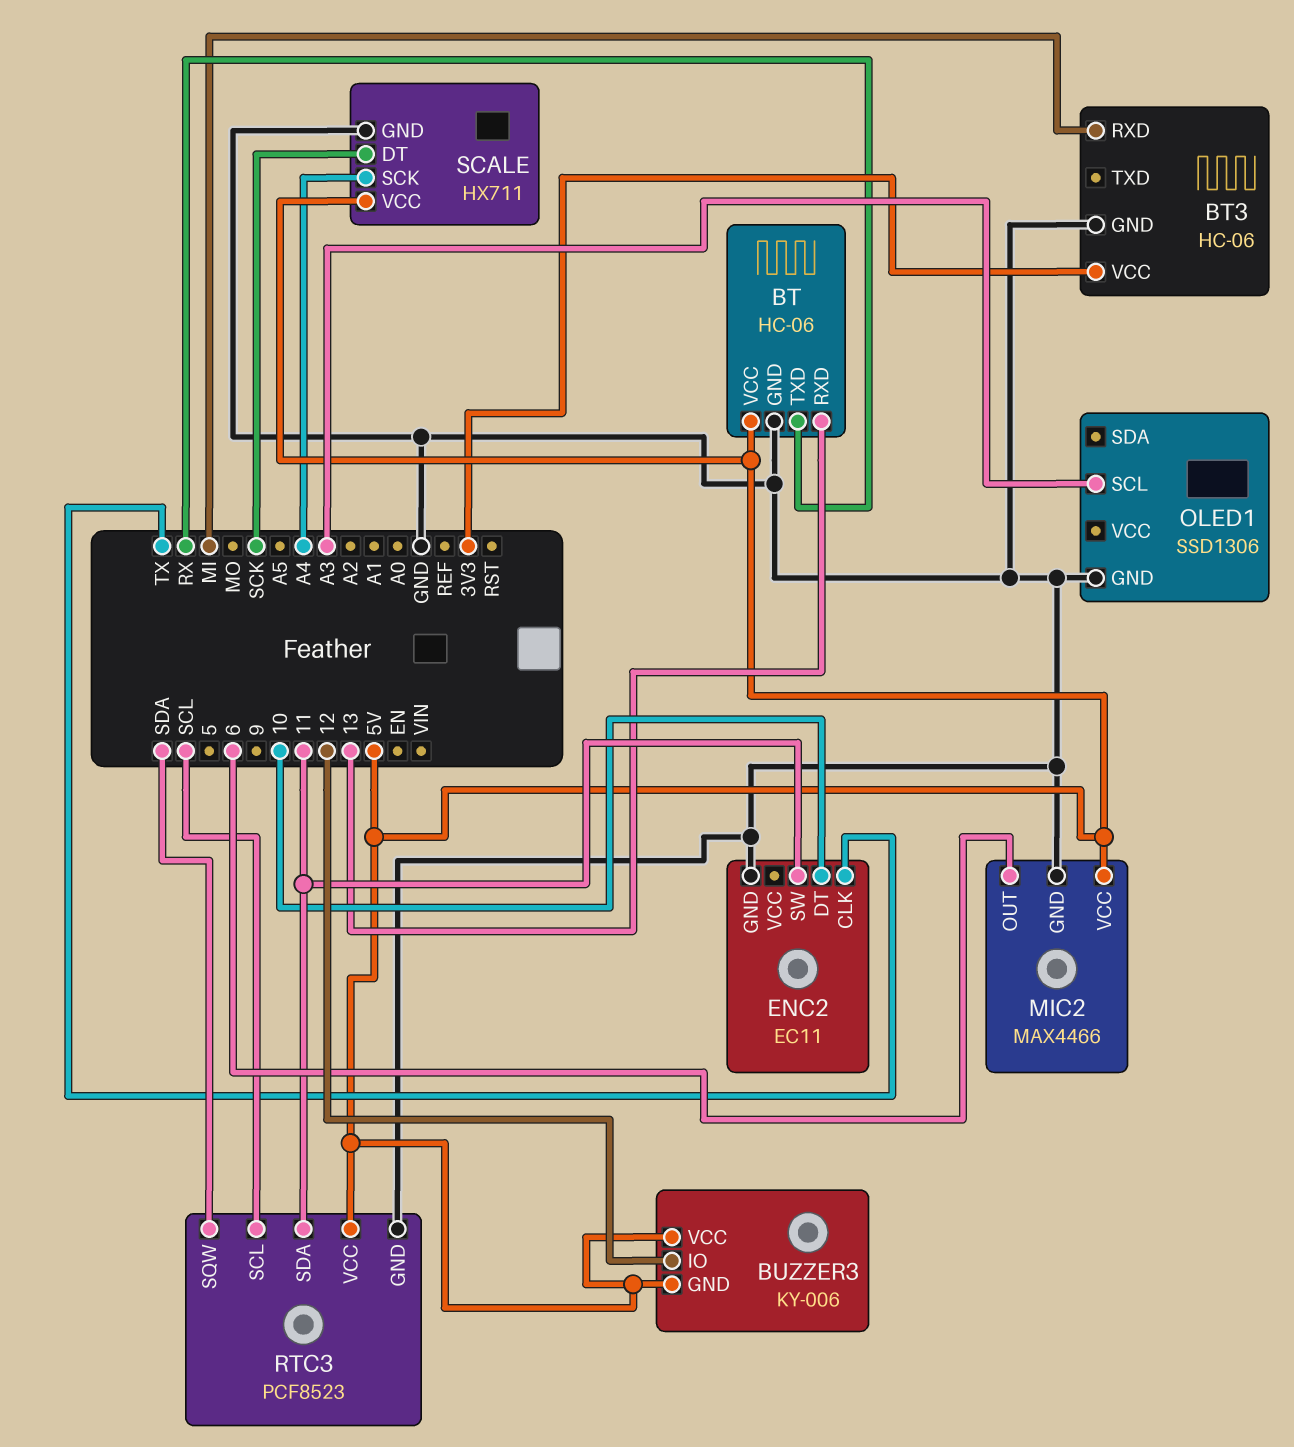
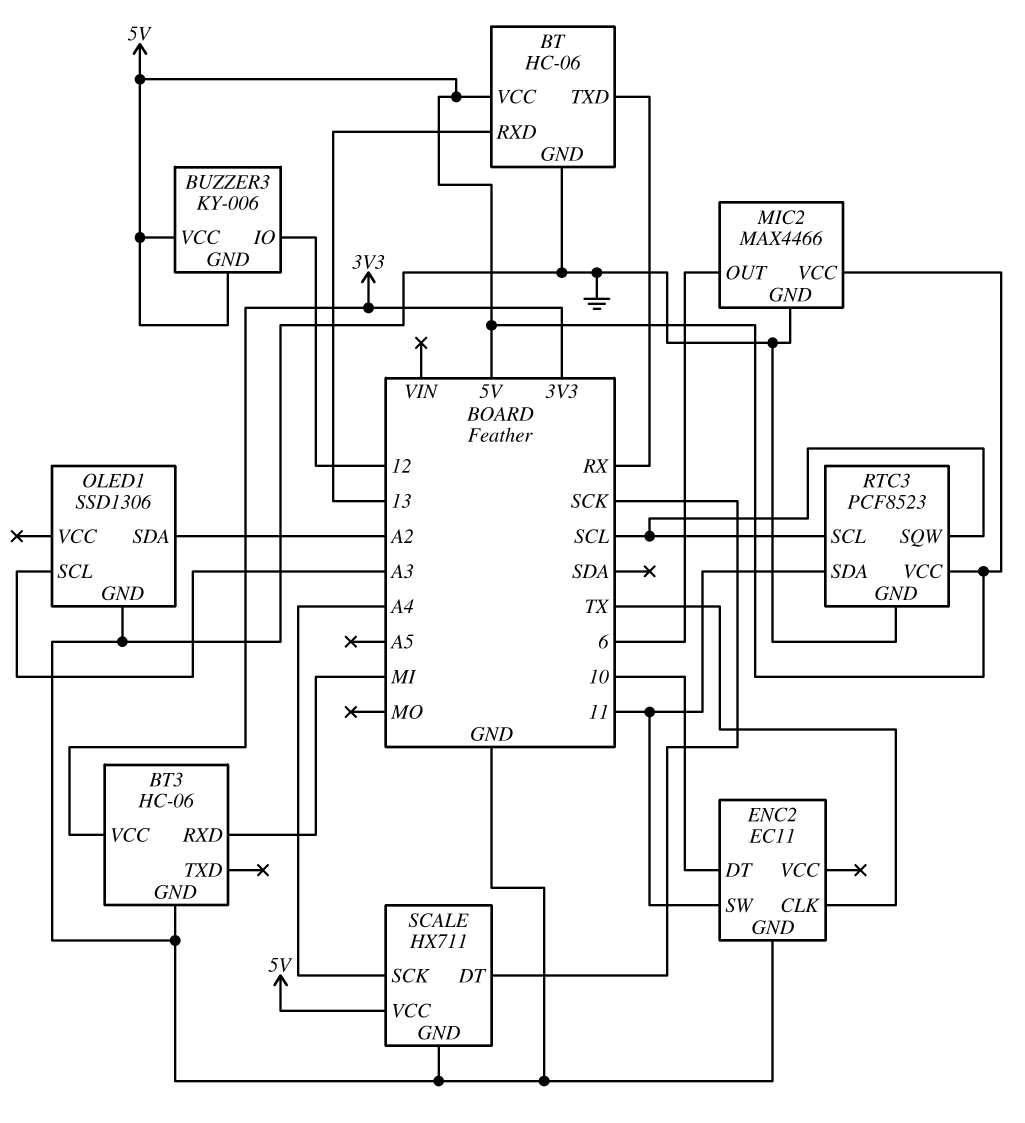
OLED1 pin SDA: none -> A2
RTC3 pin SQW: SDA -> SCL

